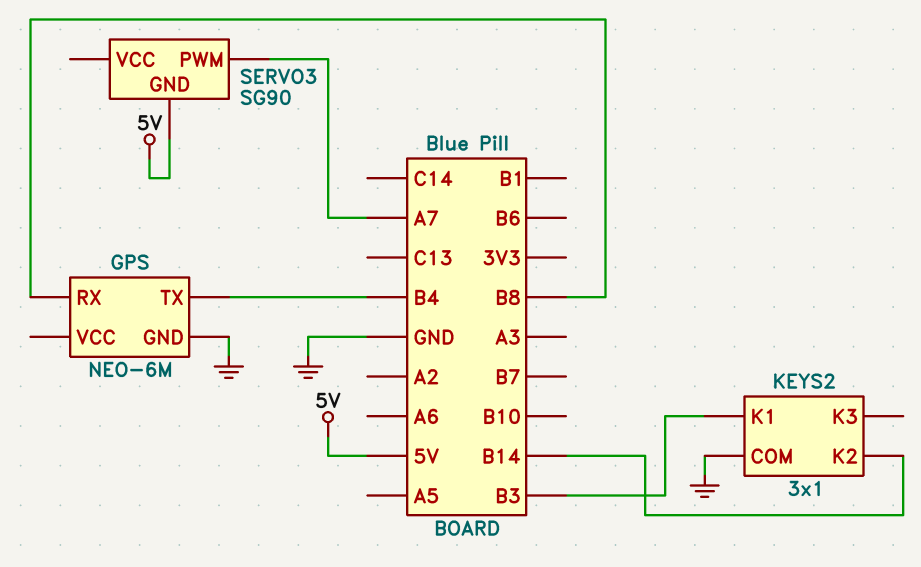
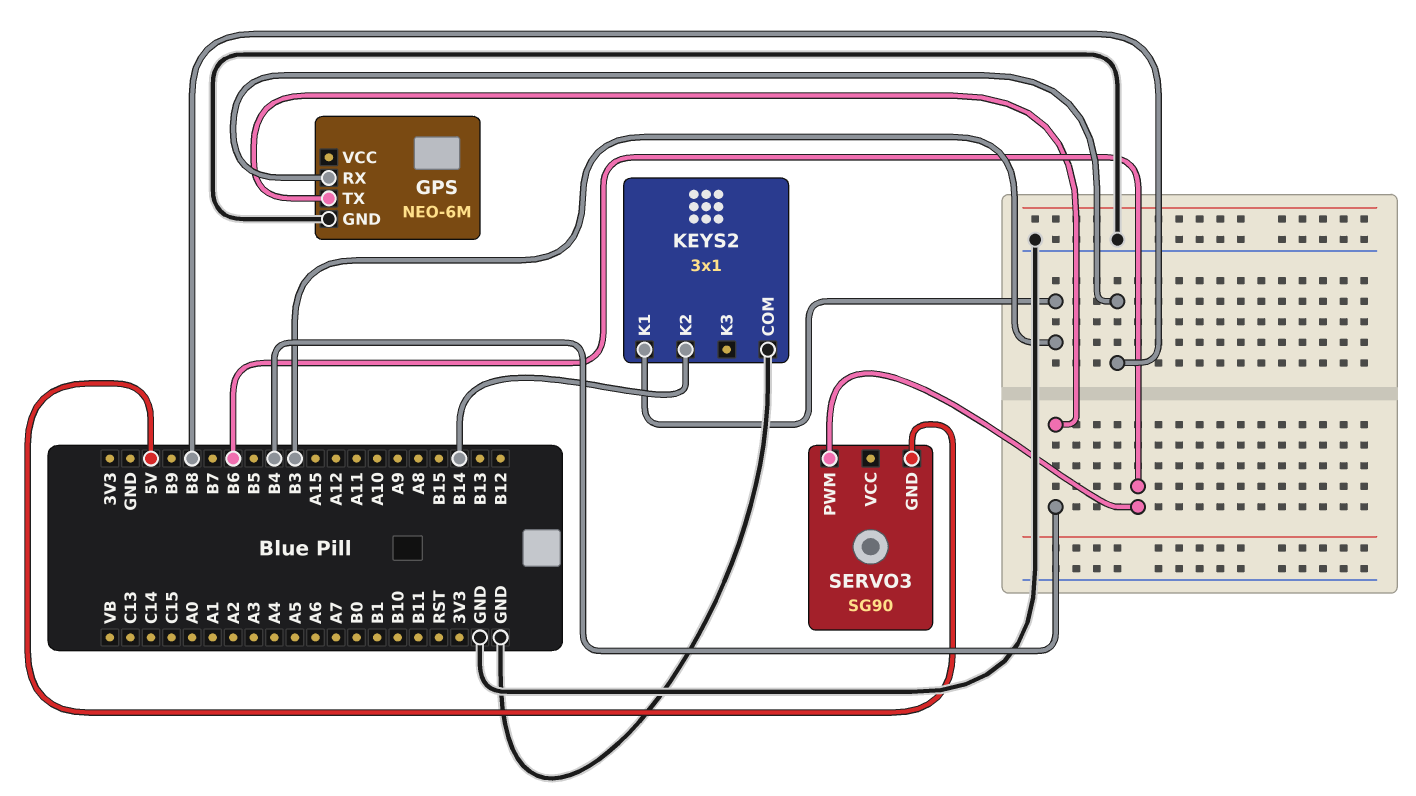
SERVO3 pin PWM: A7 -> B6

